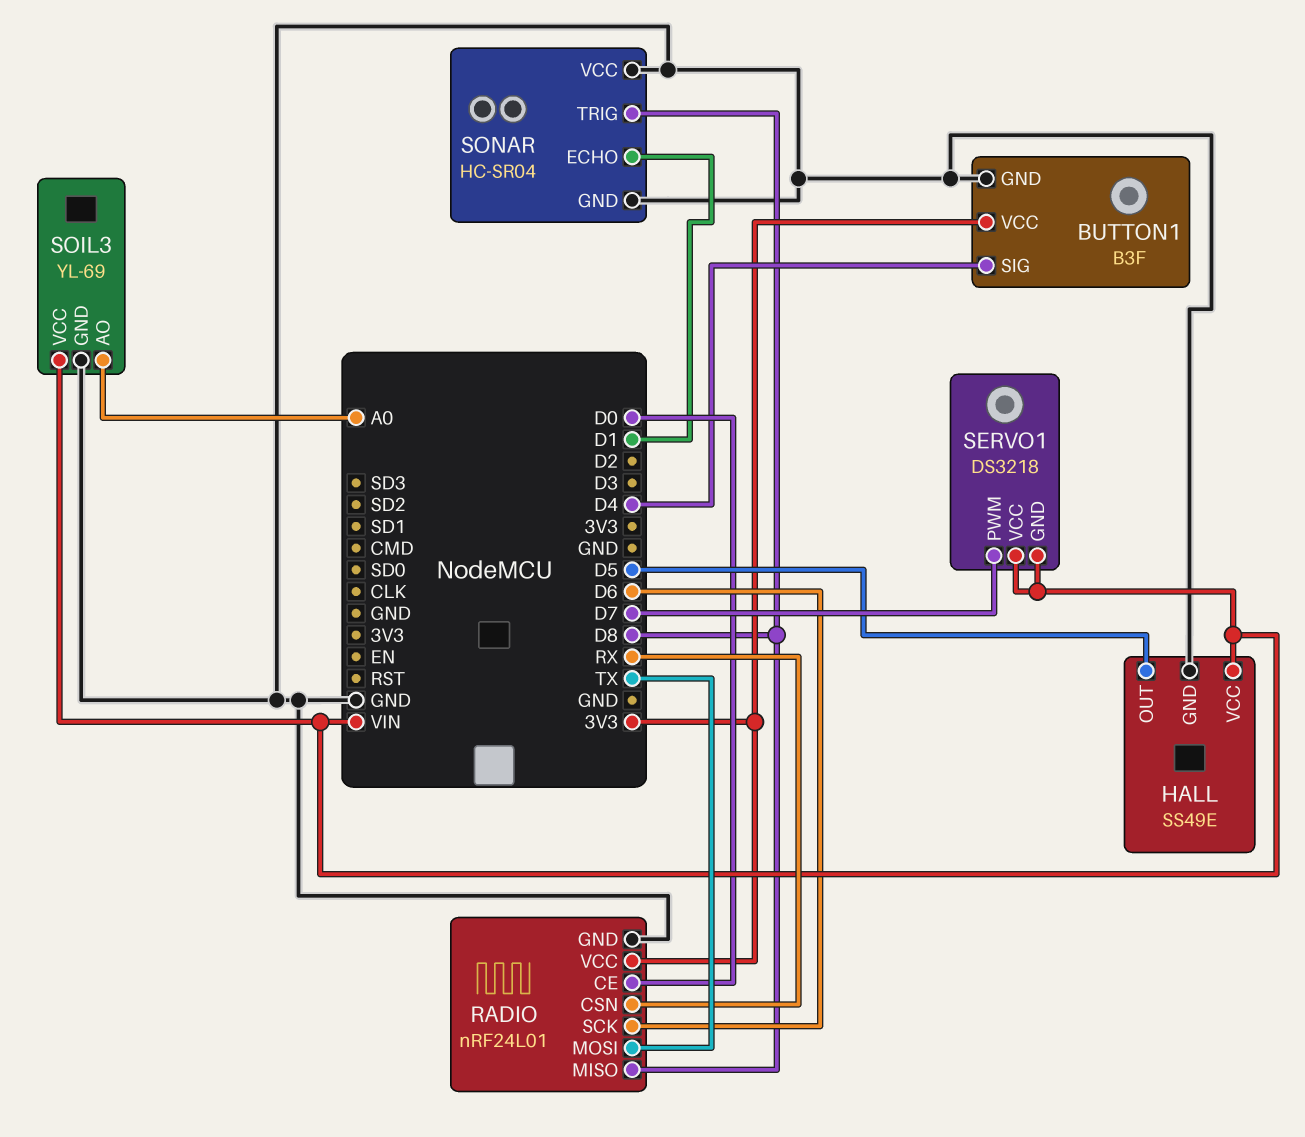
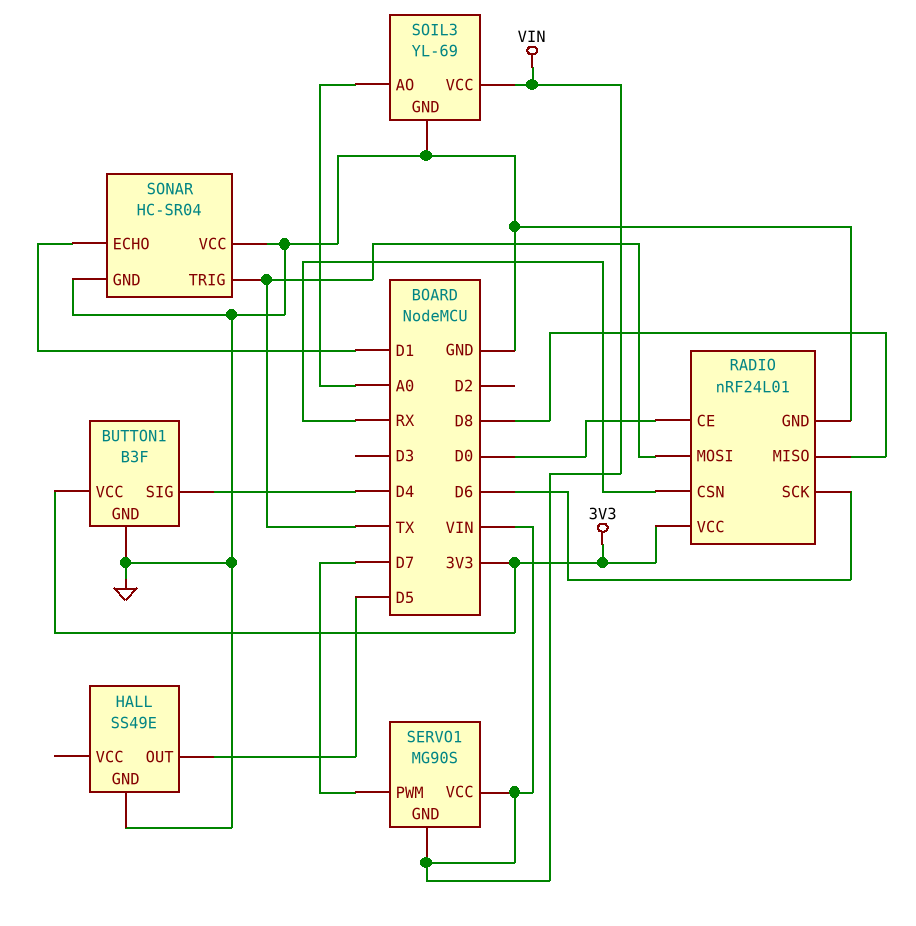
HALL pin VCC: VIN -> none
SERVO1: DS3218 -> MG90S
SONAR pin TRIG: D8 -> TX

